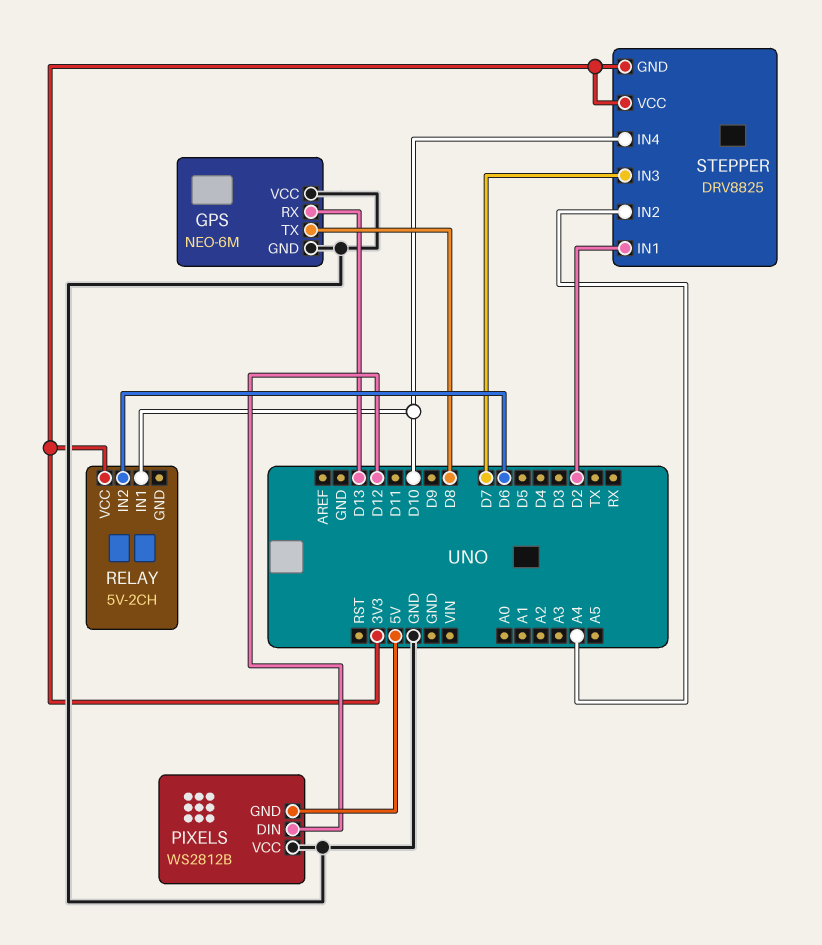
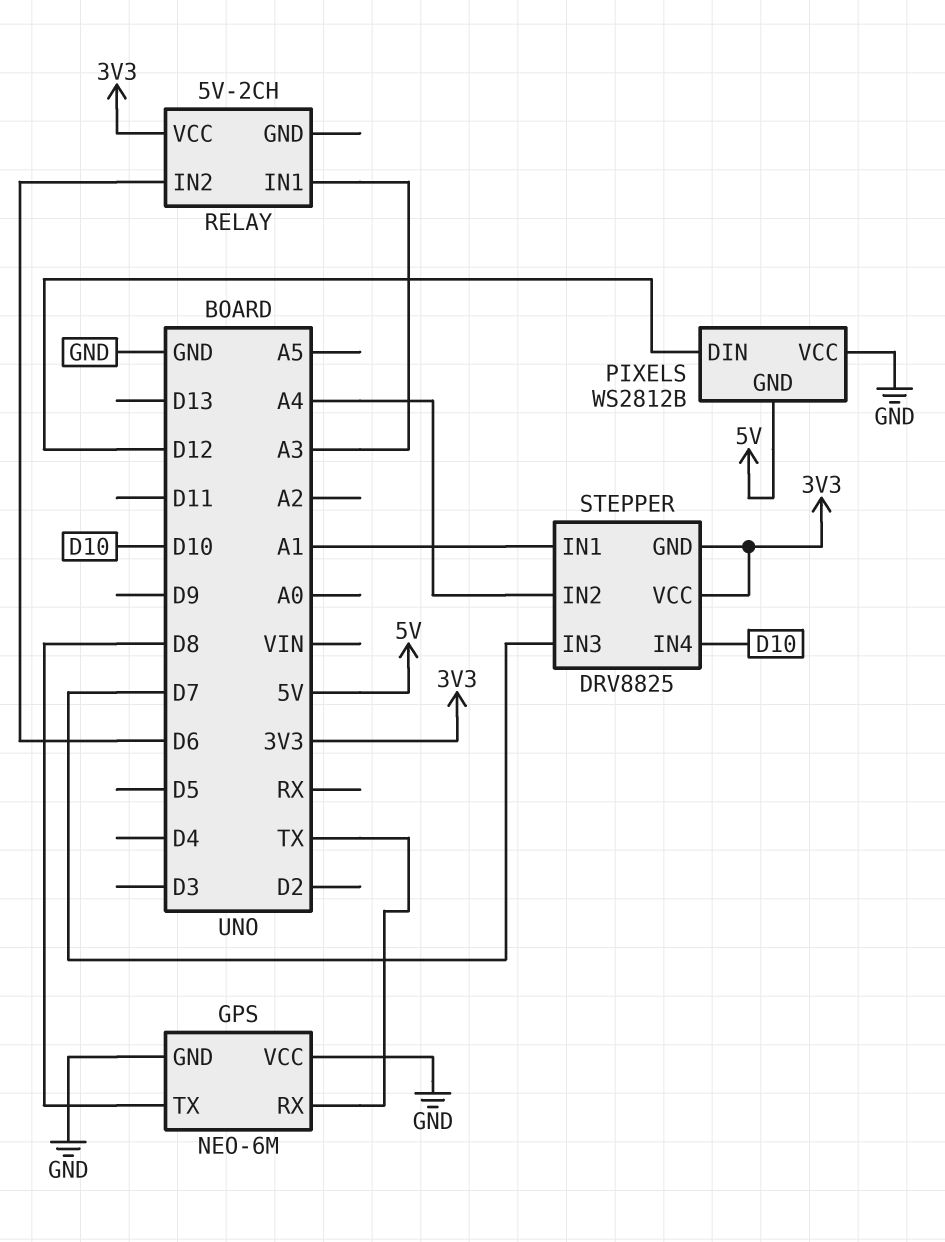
GPS pin RX: D13 -> TX
RELAY pin IN1: D10 -> A3
STEPPER pin IN1: D2 -> A1

